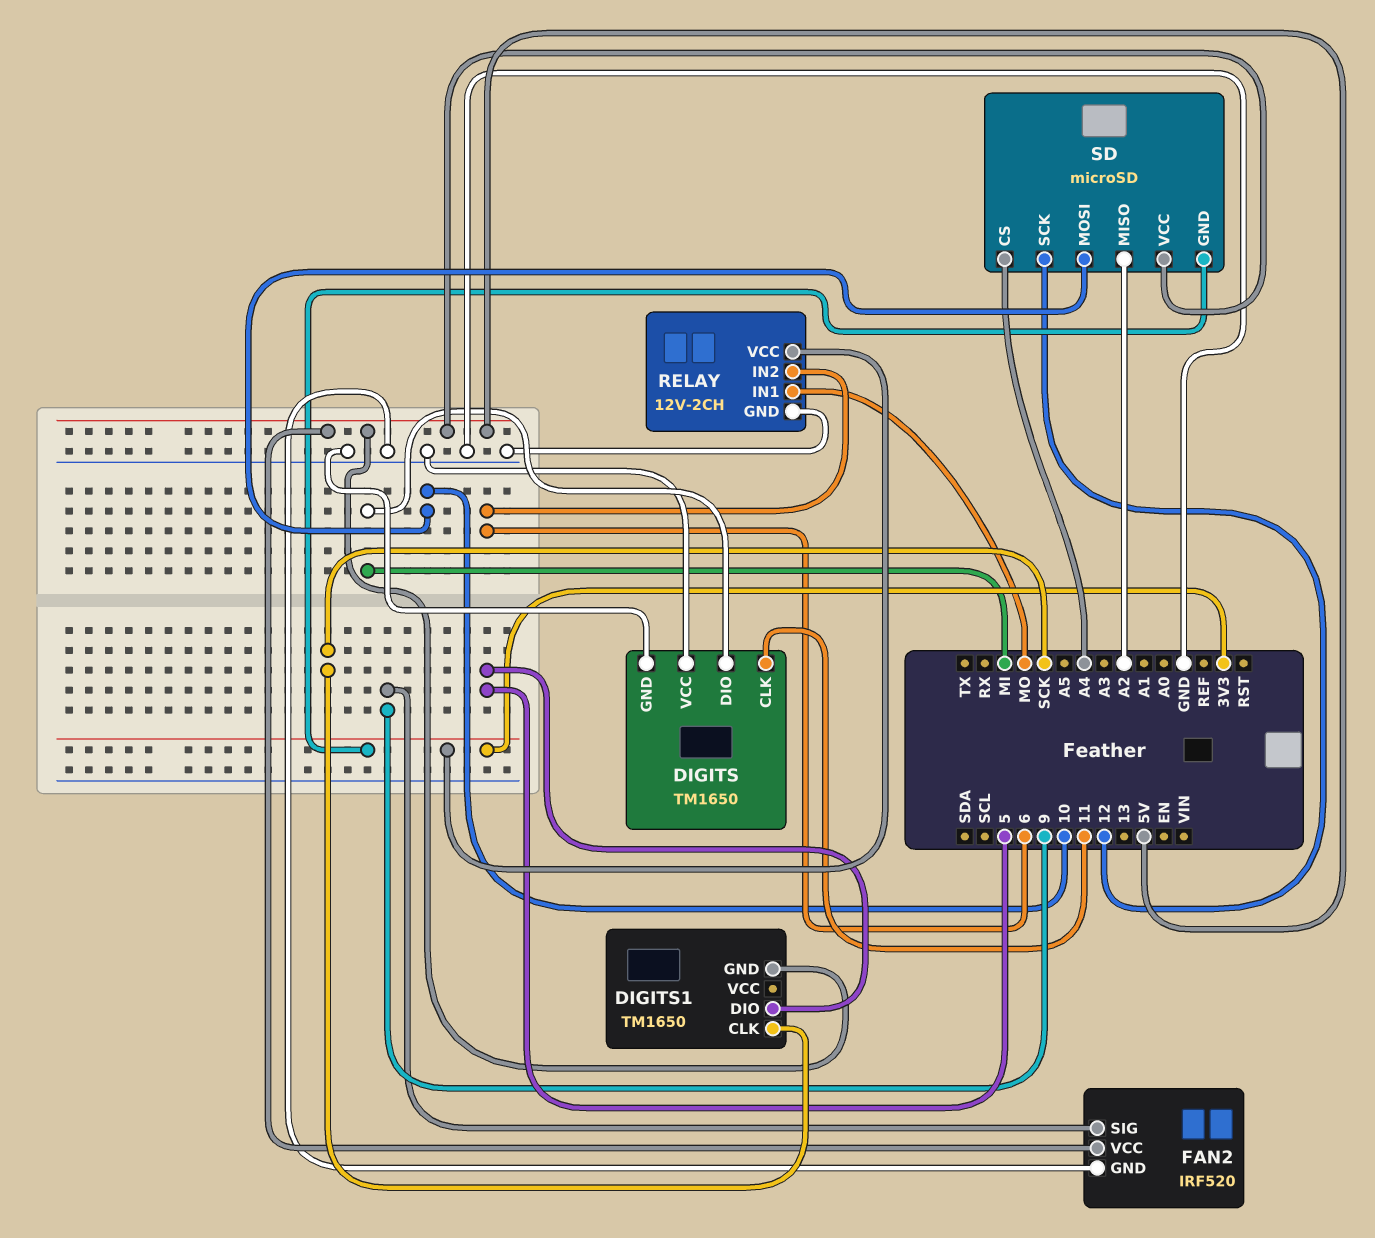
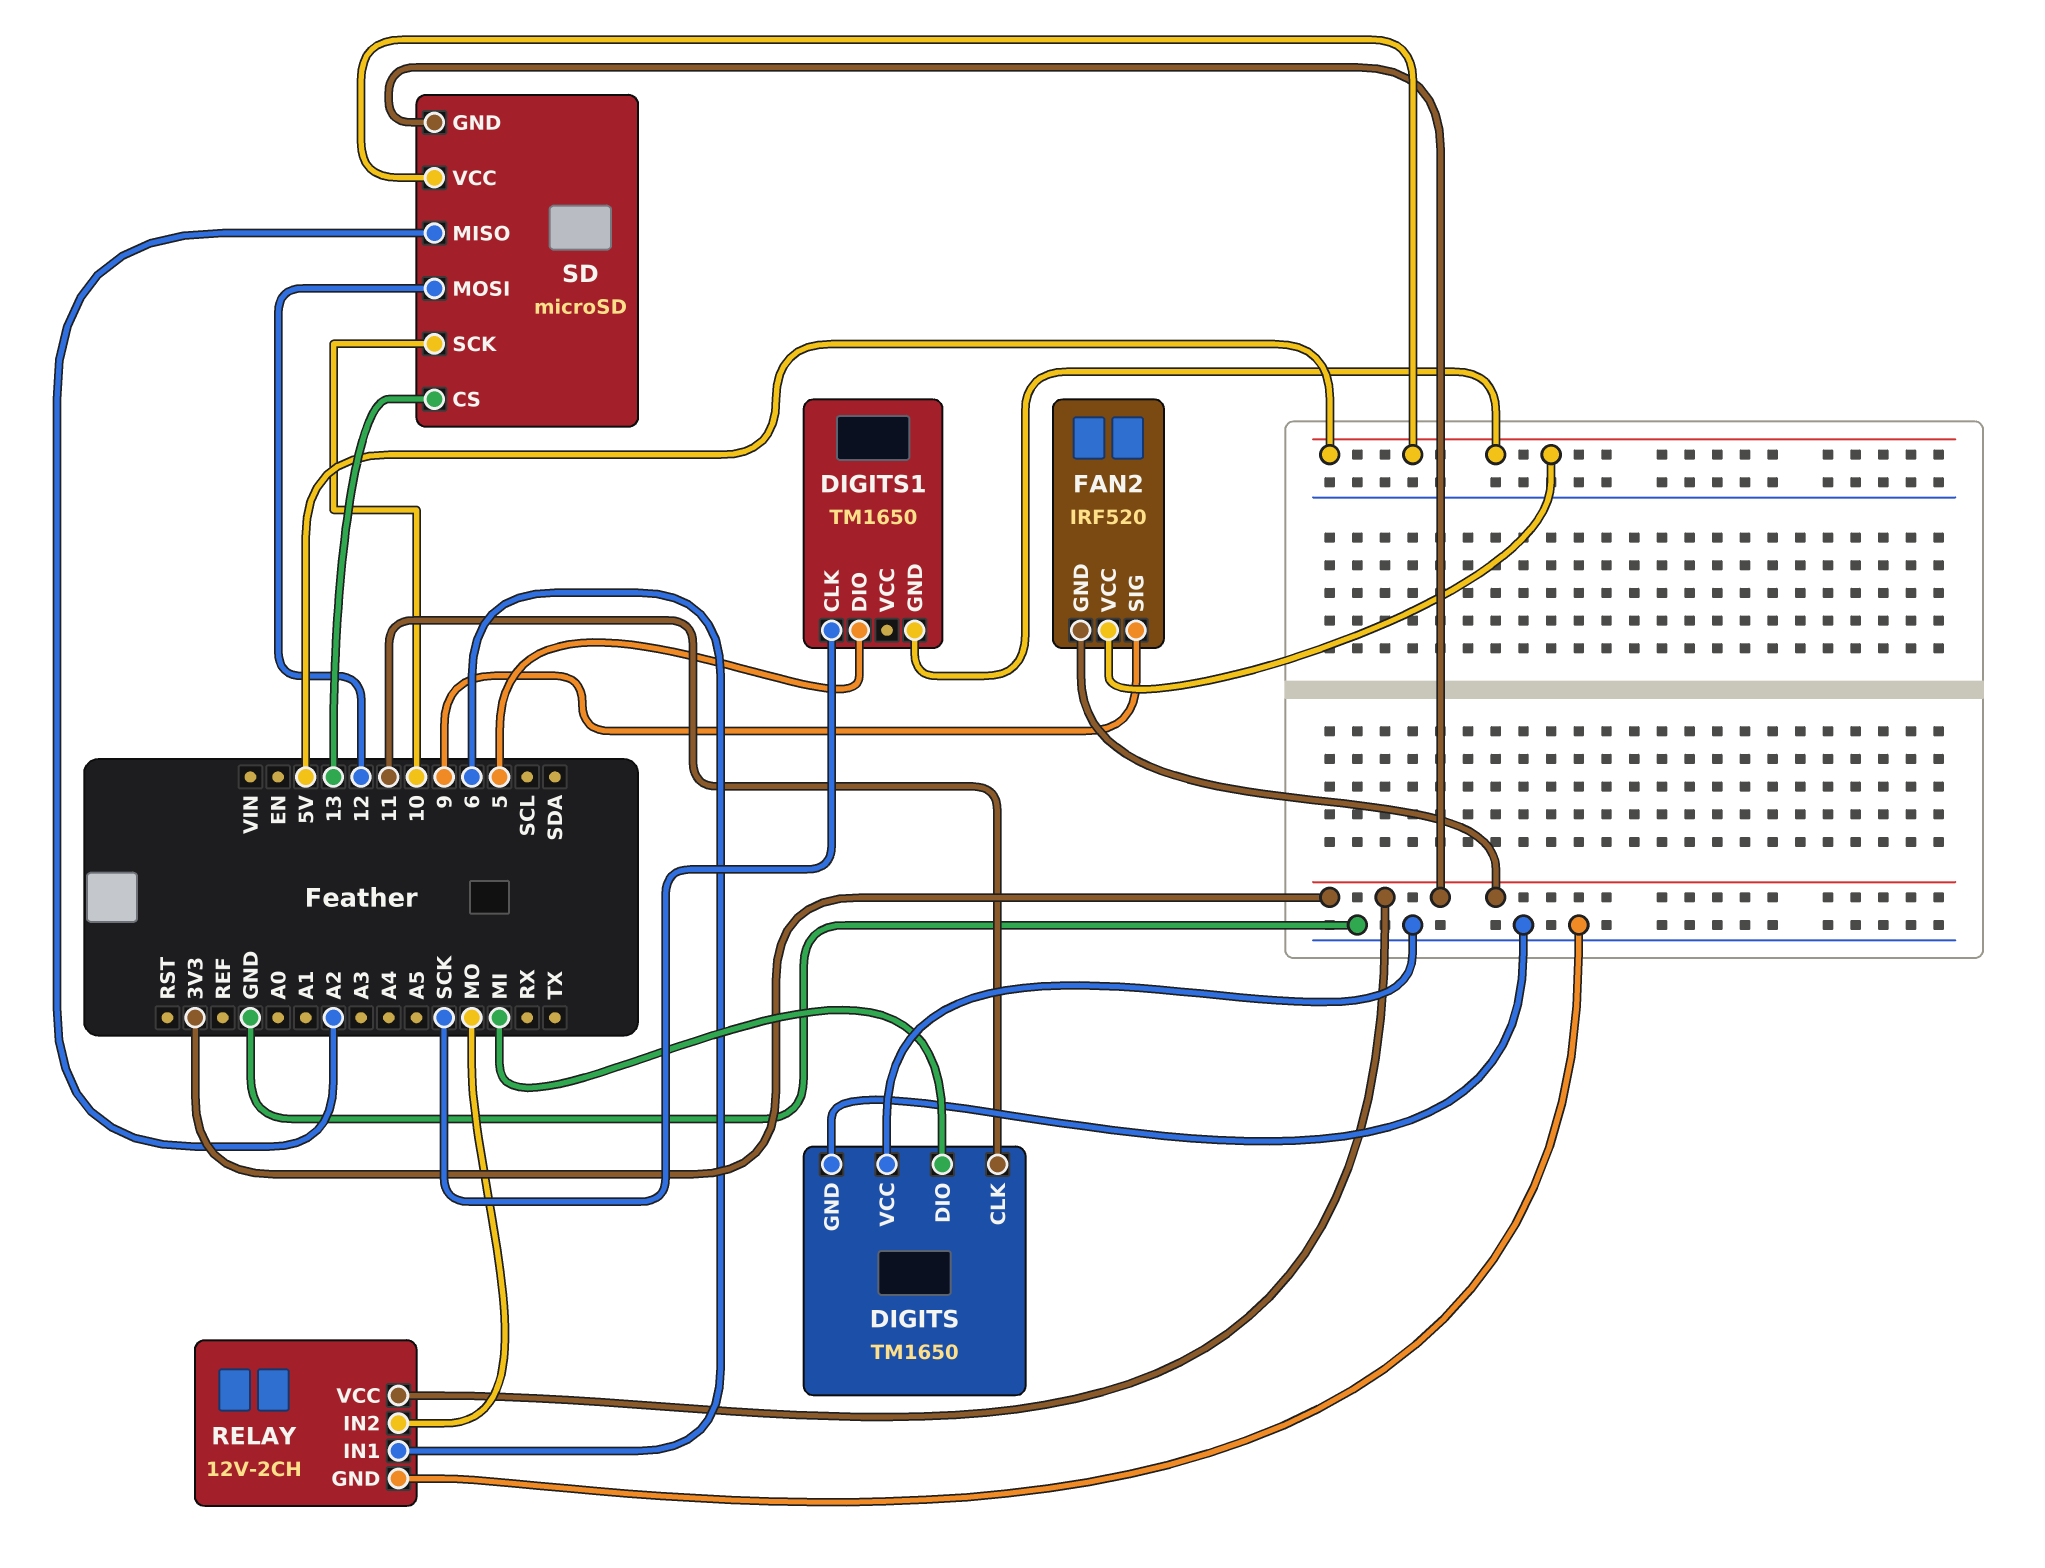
FAN2 pin GND: GND -> 3V3
RELAY pin IN1: MO -> 6
RELAY pin IN2: 6 -> MO
SD pin CS: A4 -> 13
SD pin MOSI: 10 -> 12
SD pin SCK: 12 -> 10

